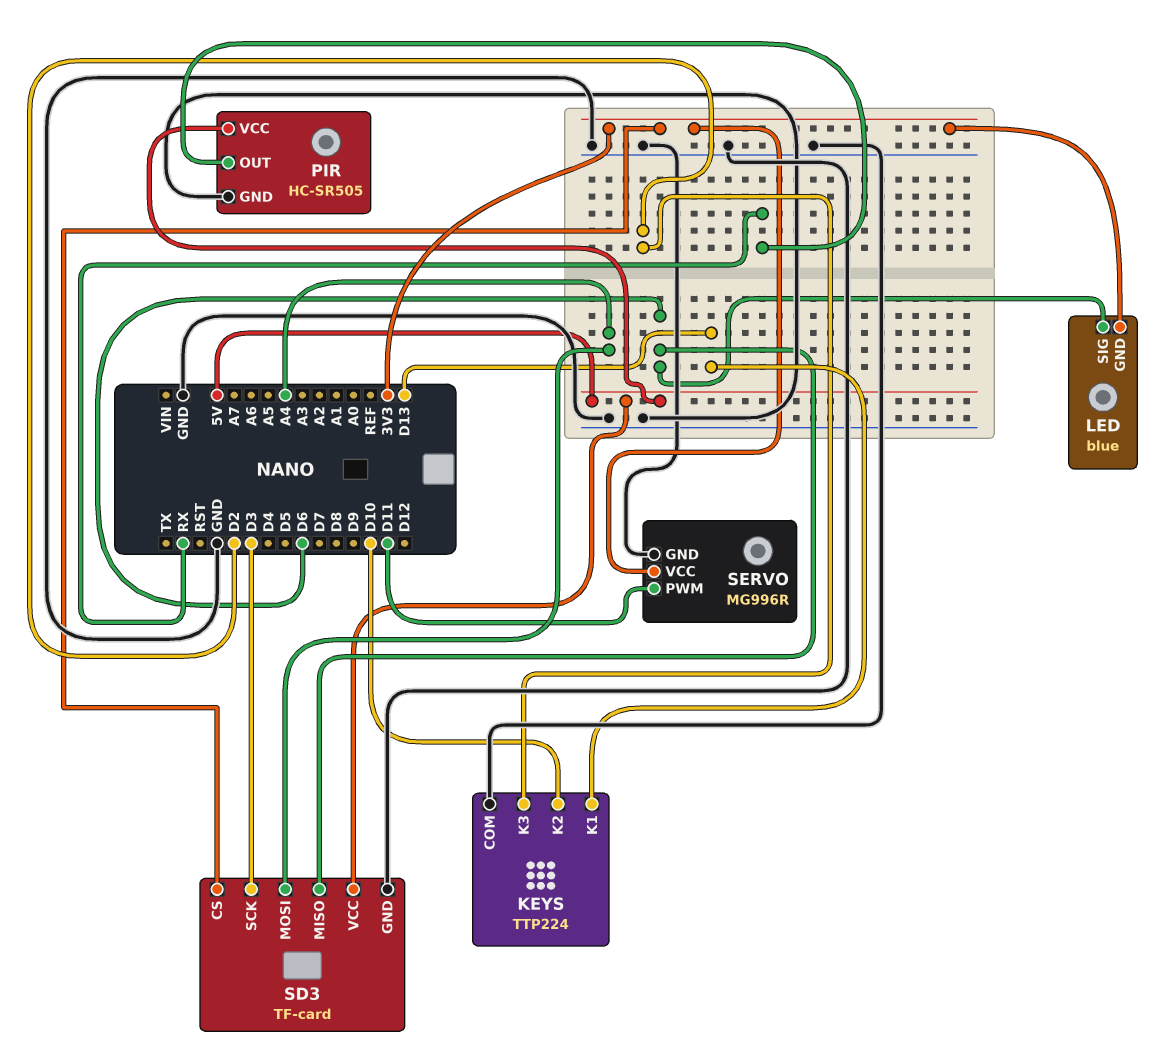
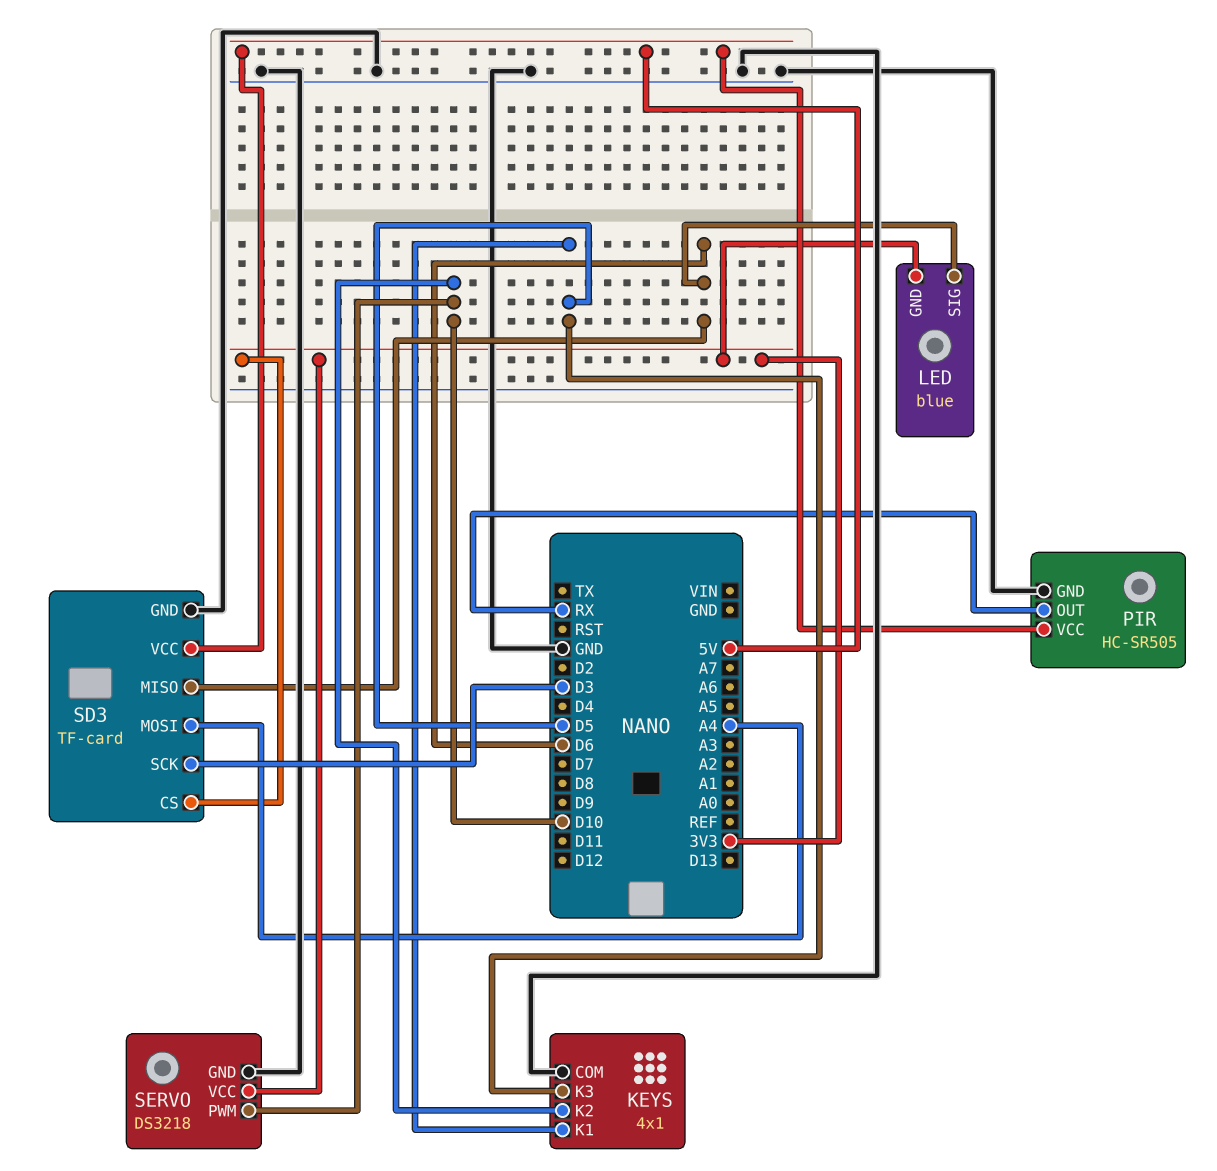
KEYS: TTP224 -> 4x1
KEYS pin K1: D13 -> D5
KEYS pin K3: D2 -> D5
SERVO: MG996R -> DS3218
SERVO pin PWM: D11 -> D10

